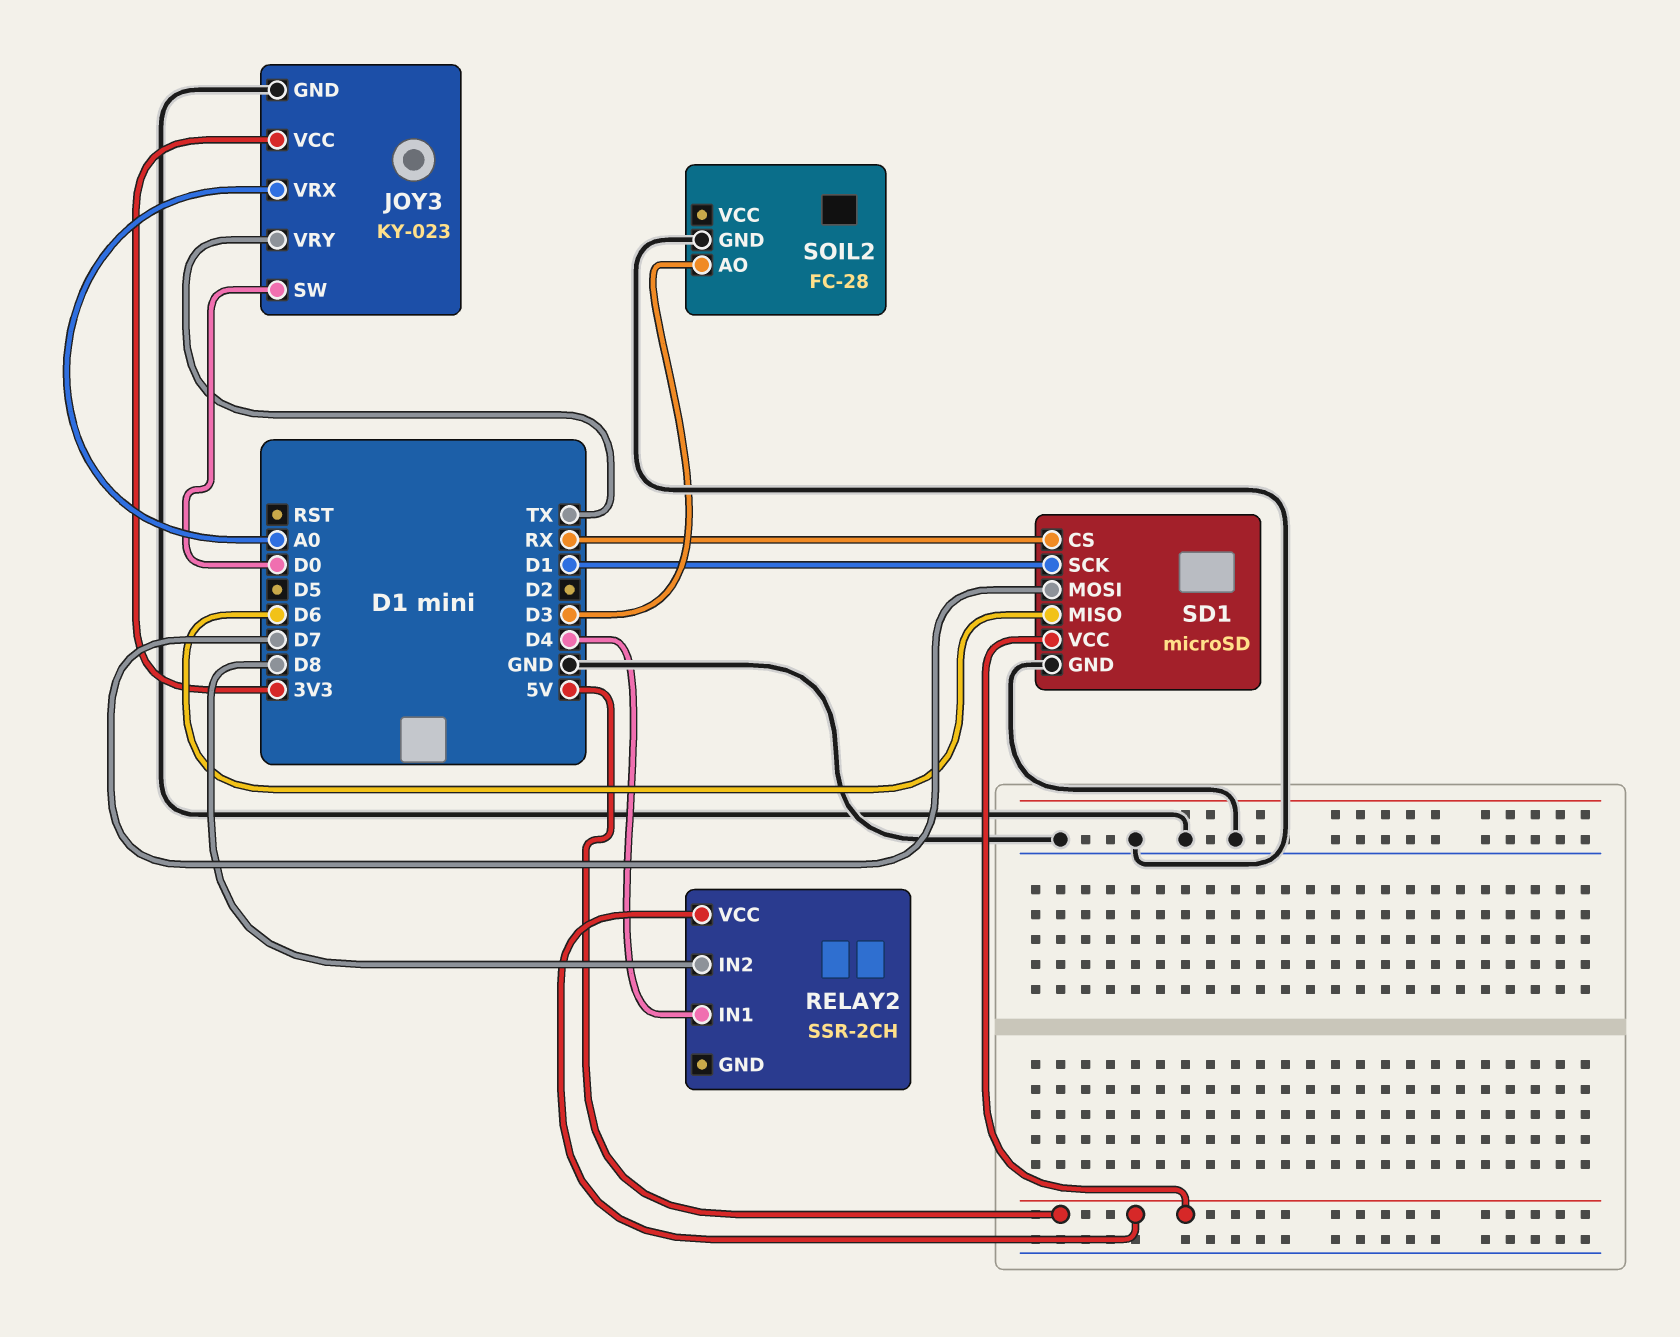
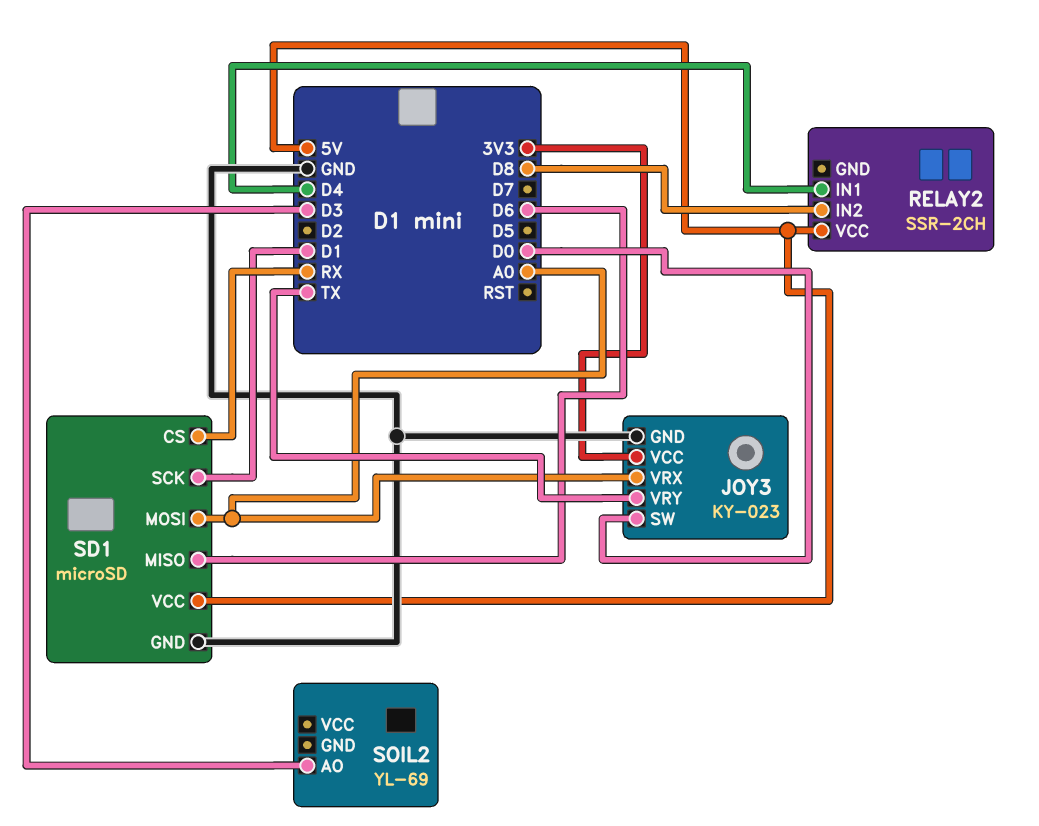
SD1 pin MOSI: D7 -> A0
SOIL2: FC-28 -> YL-69
SOIL2 pin GND: GND -> none

